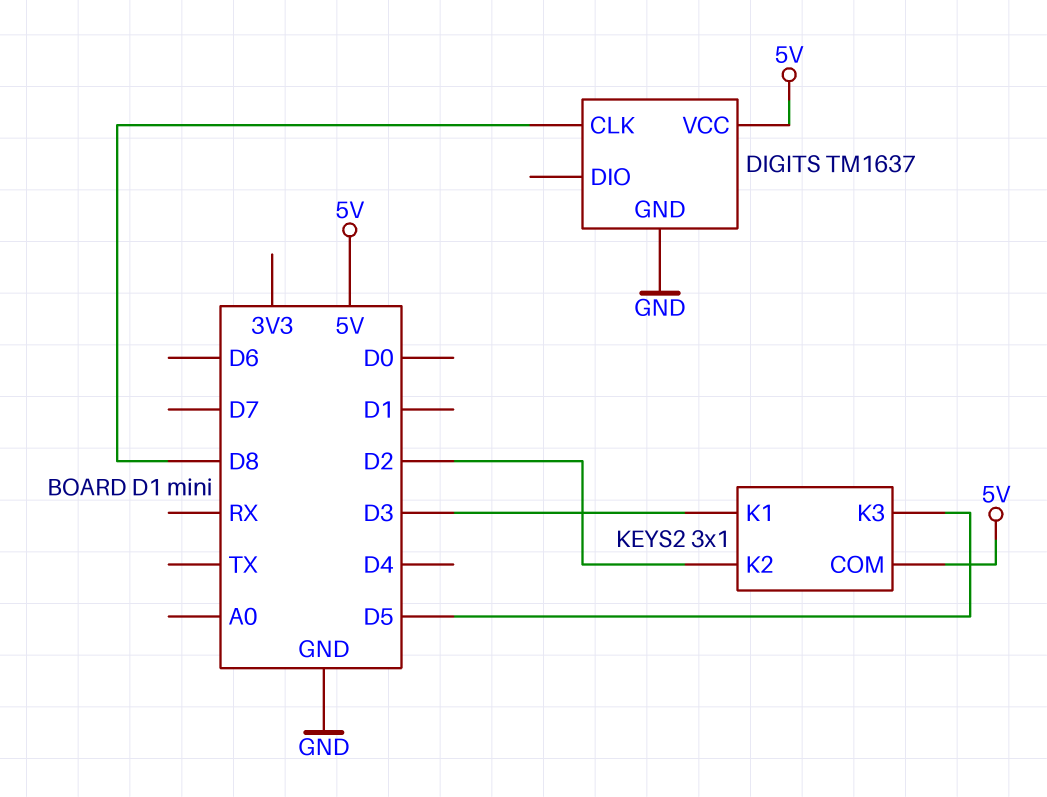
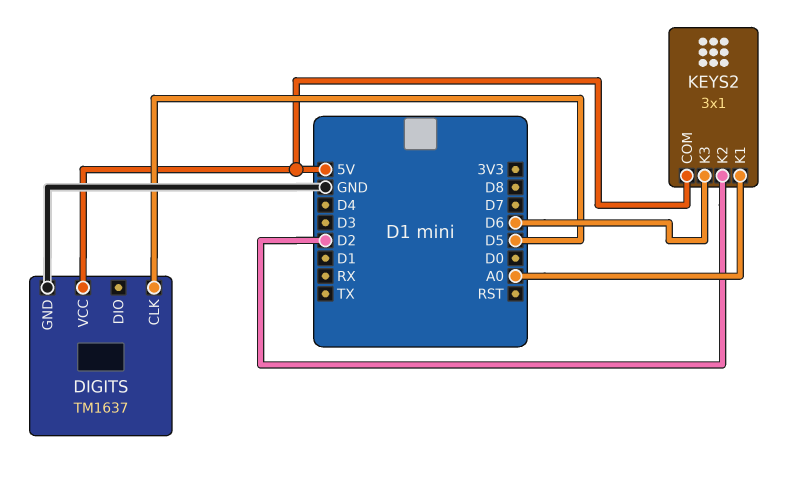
DIGITS pin CLK: D8 -> D5
KEYS2 pin K1: D3 -> A0
KEYS2 pin K3: D5 -> D6

